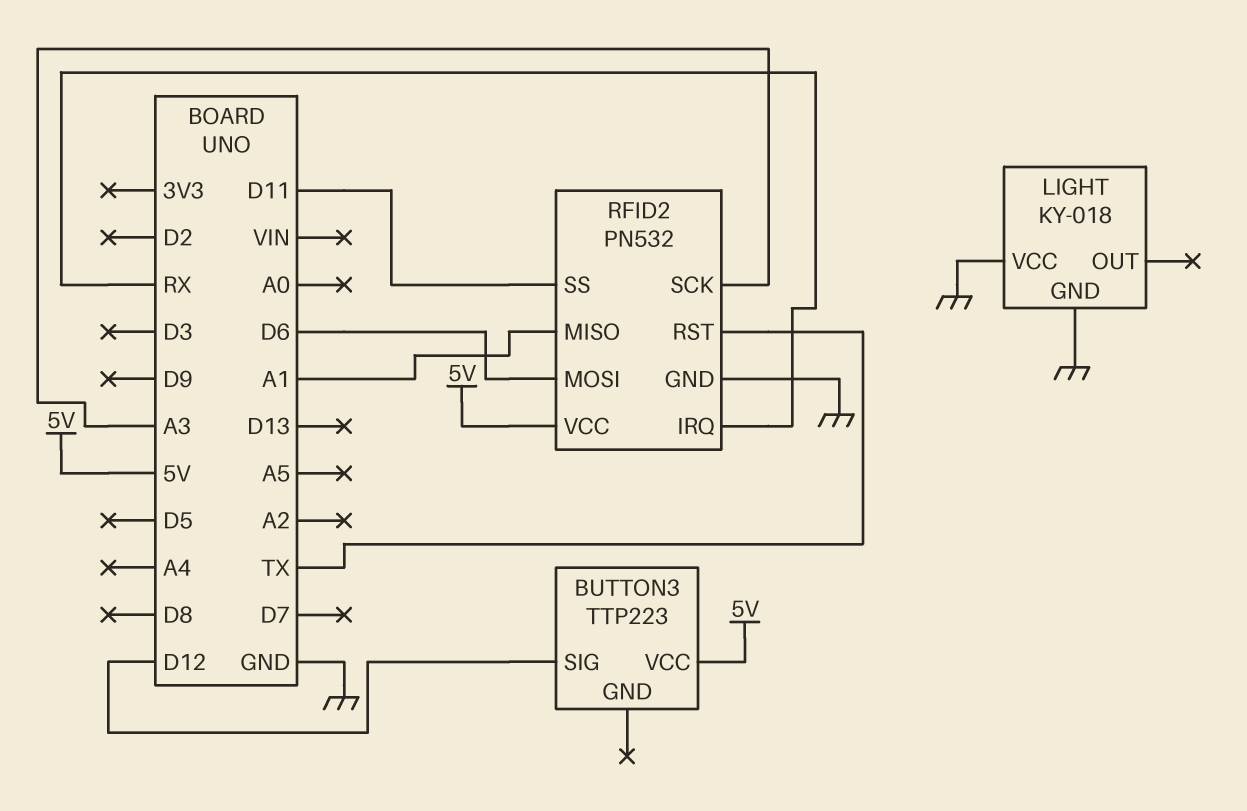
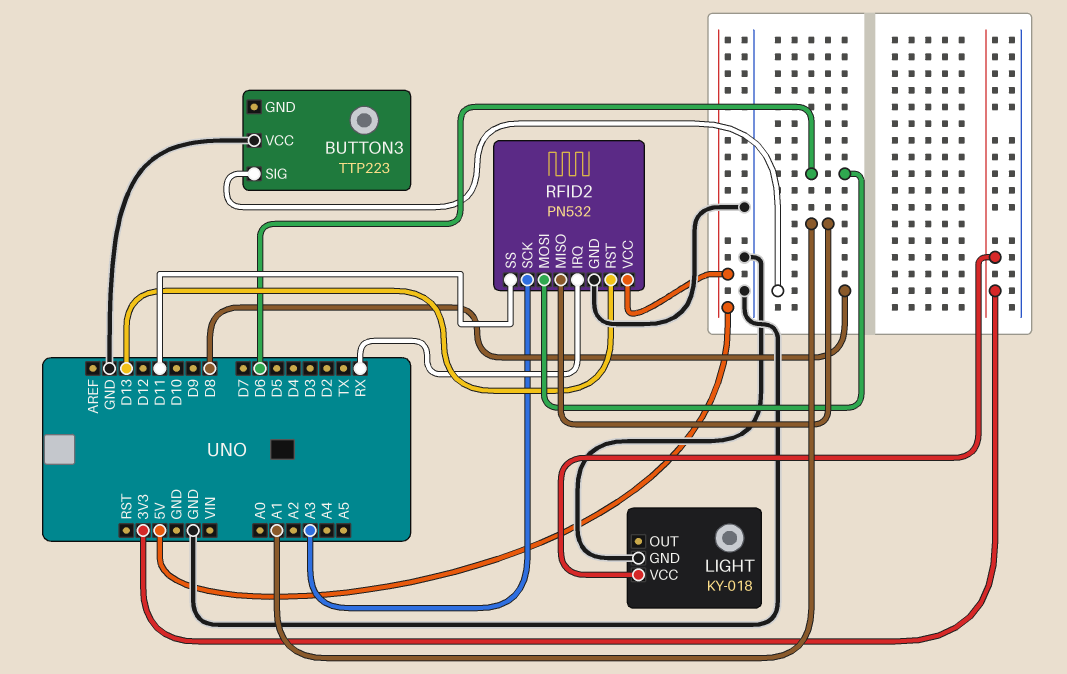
BUTTON3 pin SIG: D12 -> D8
BUTTON3 pin VCC: 5V -> GND
LIGHT pin VCC: GND -> 3V3
RFID2 pin RST: TX -> D13

